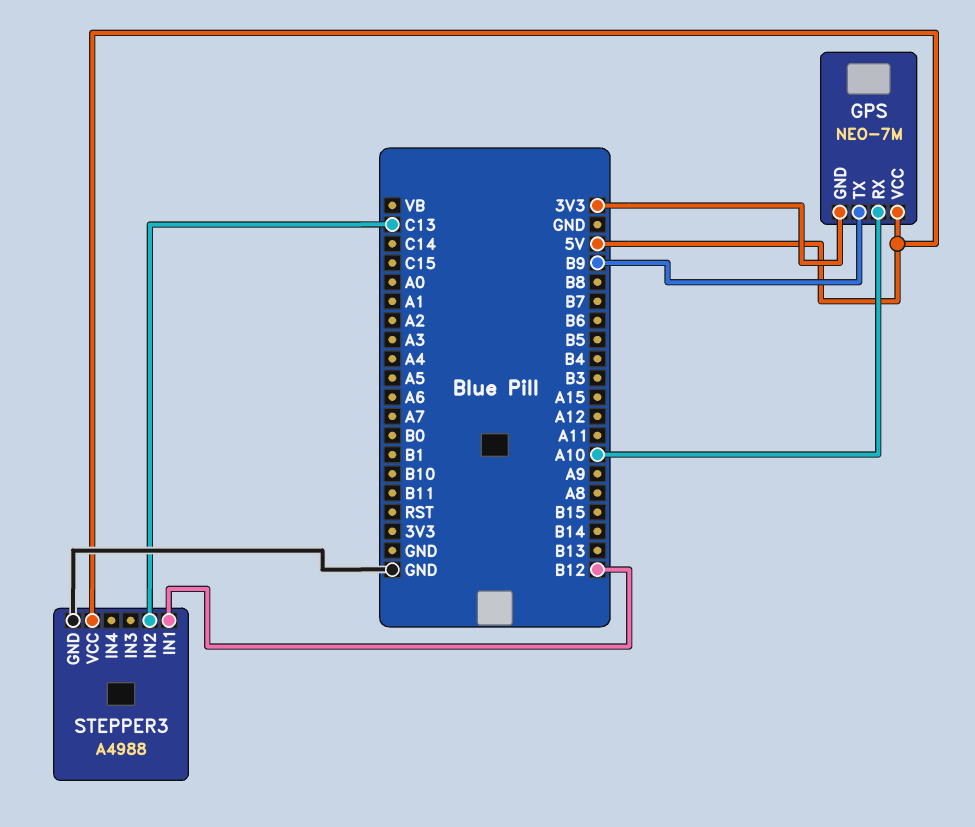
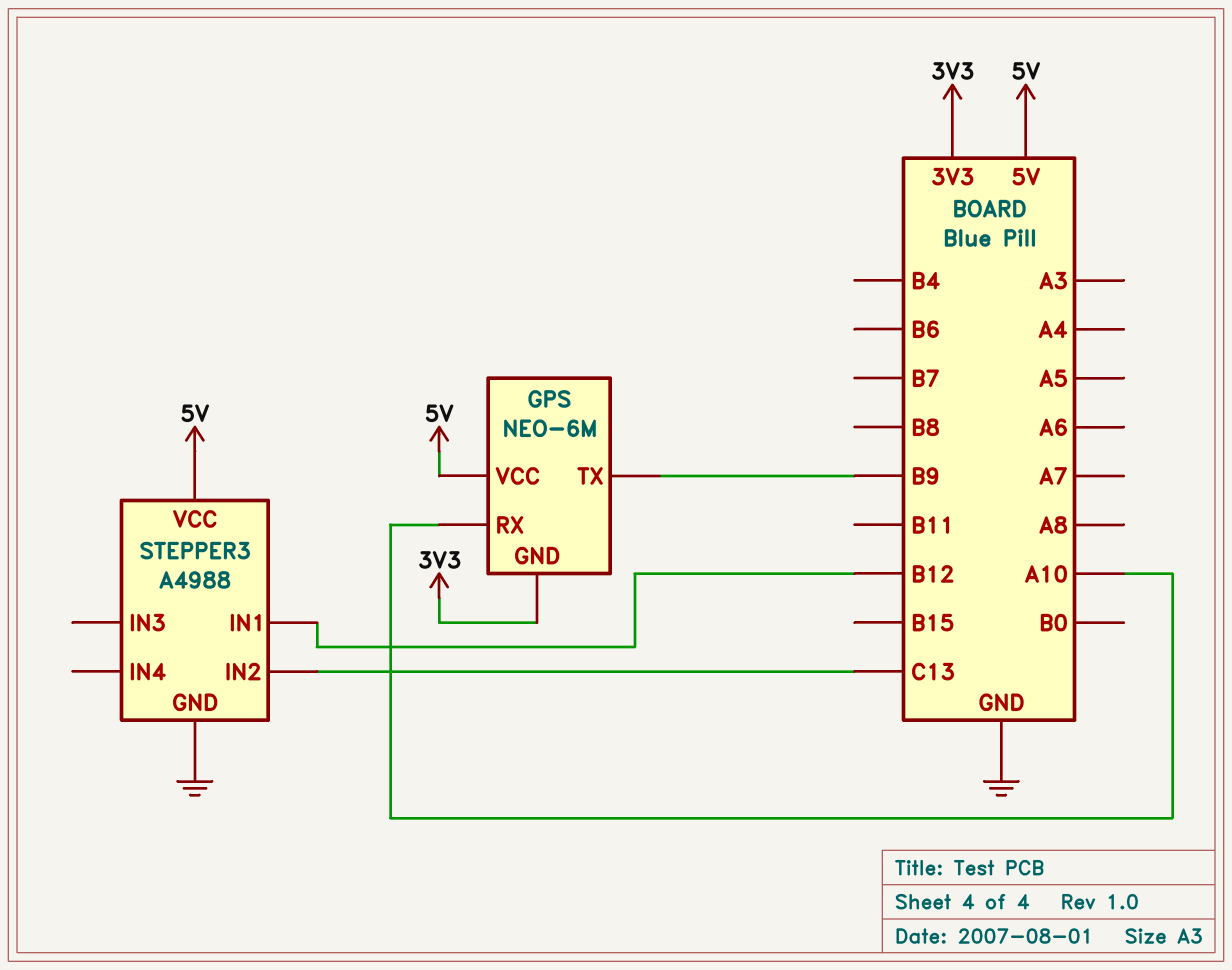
GPS: NEO-7M -> NEO-6M

